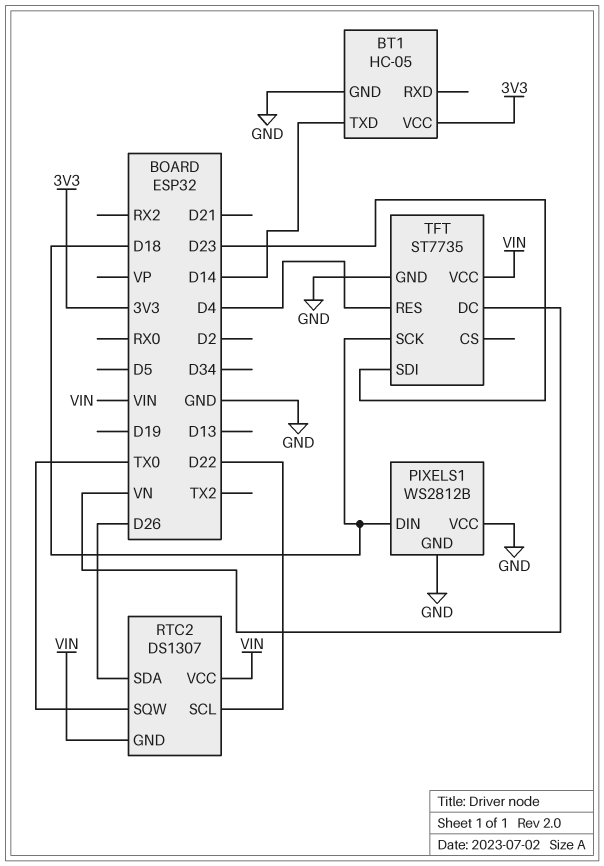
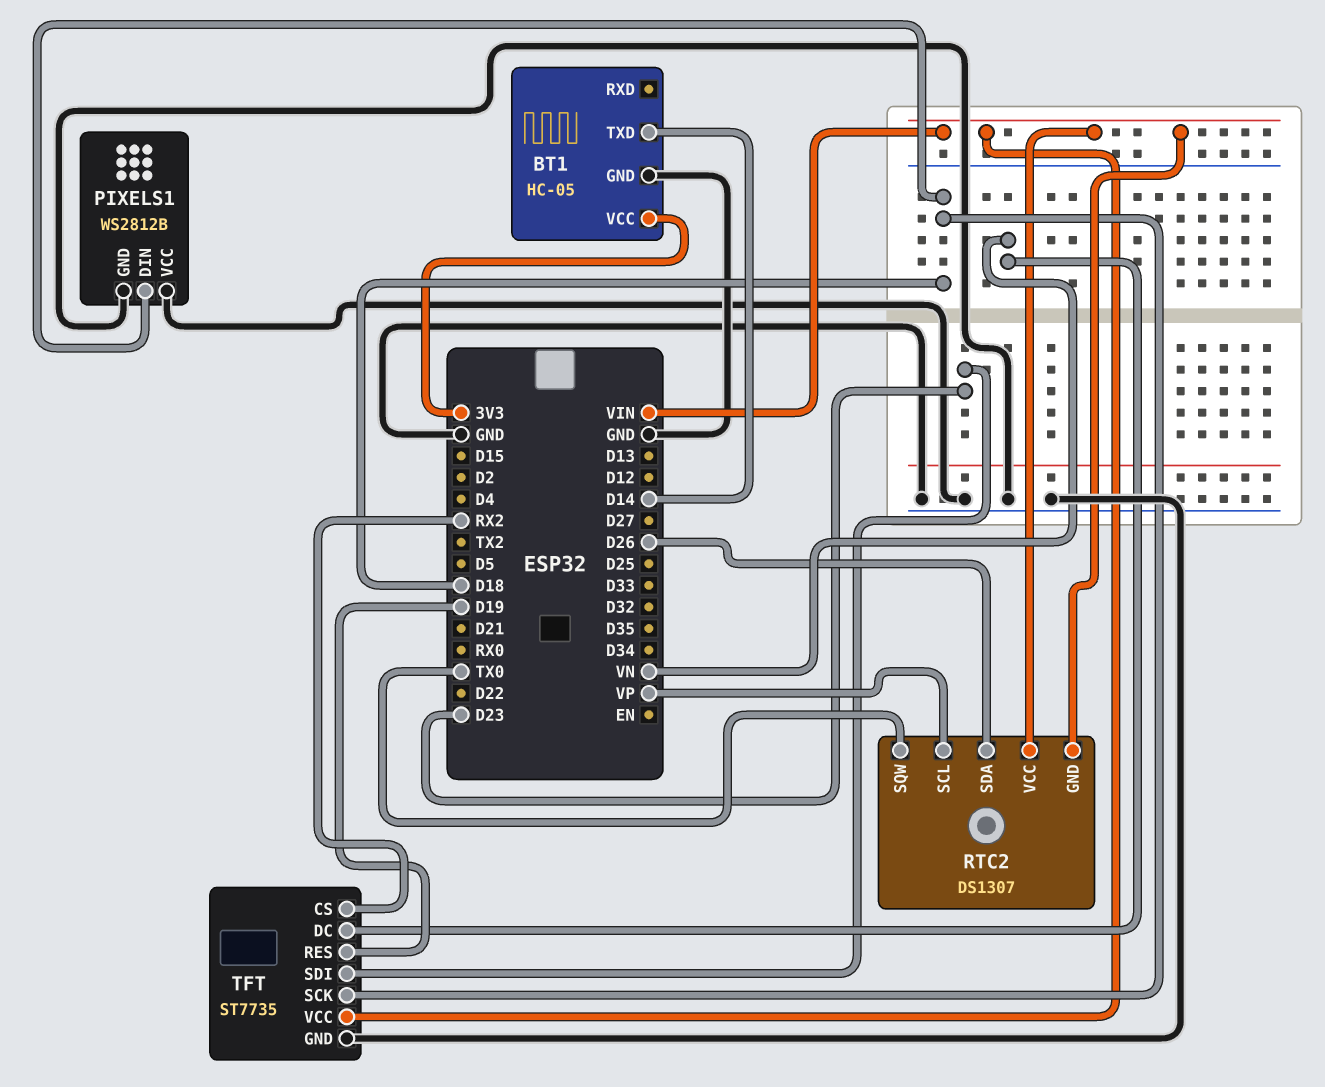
RTC2 pin SCL: D22 -> VP
TFT pin CS: none -> RX2
TFT pin RES: D4 -> D19

